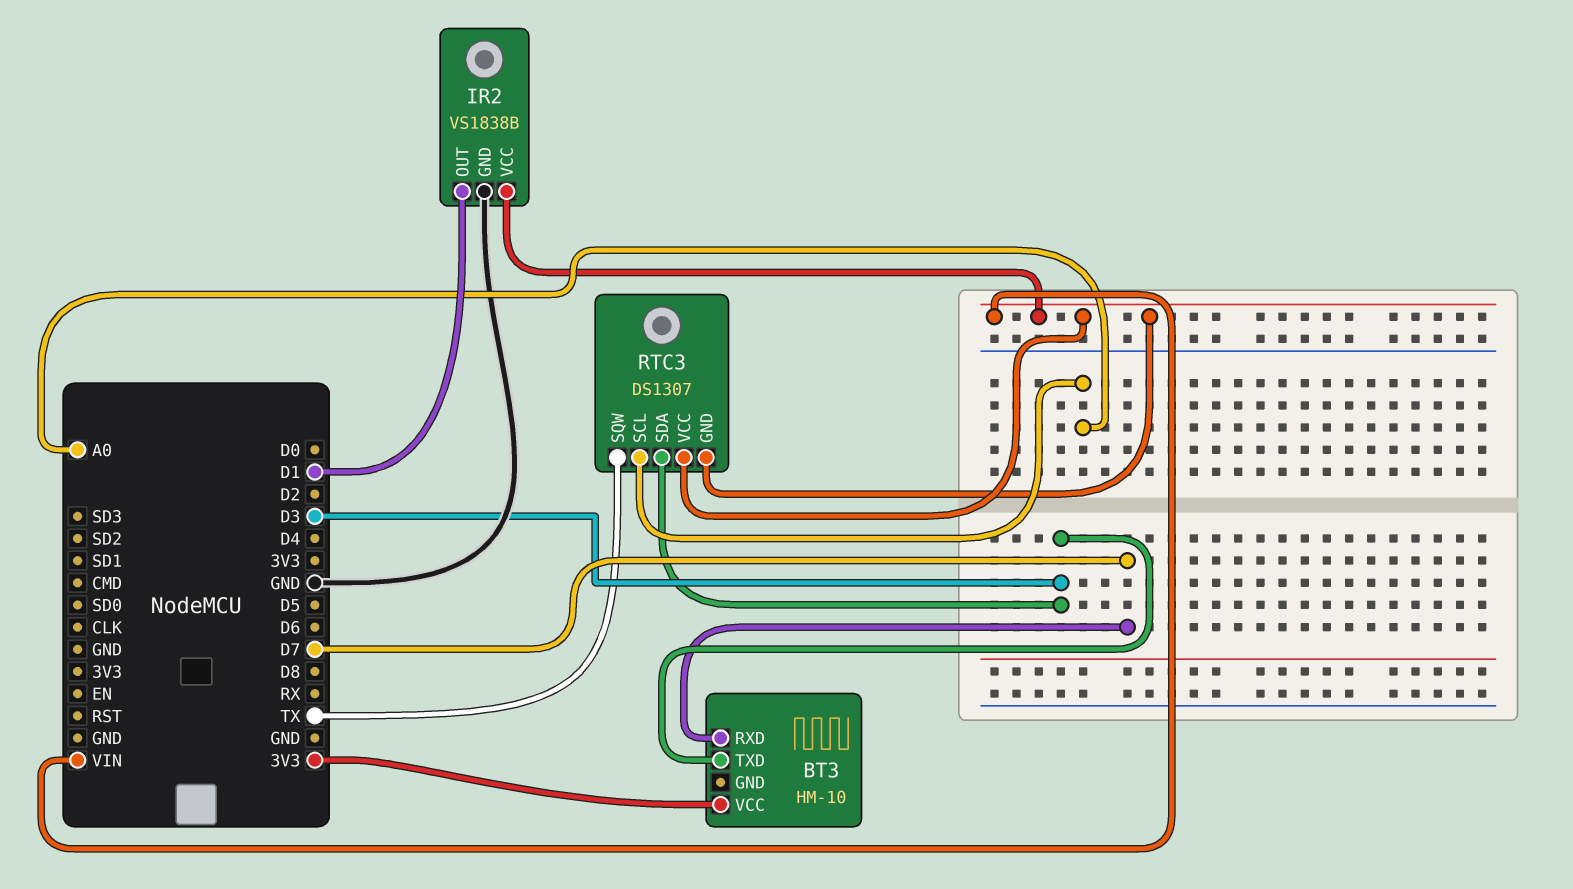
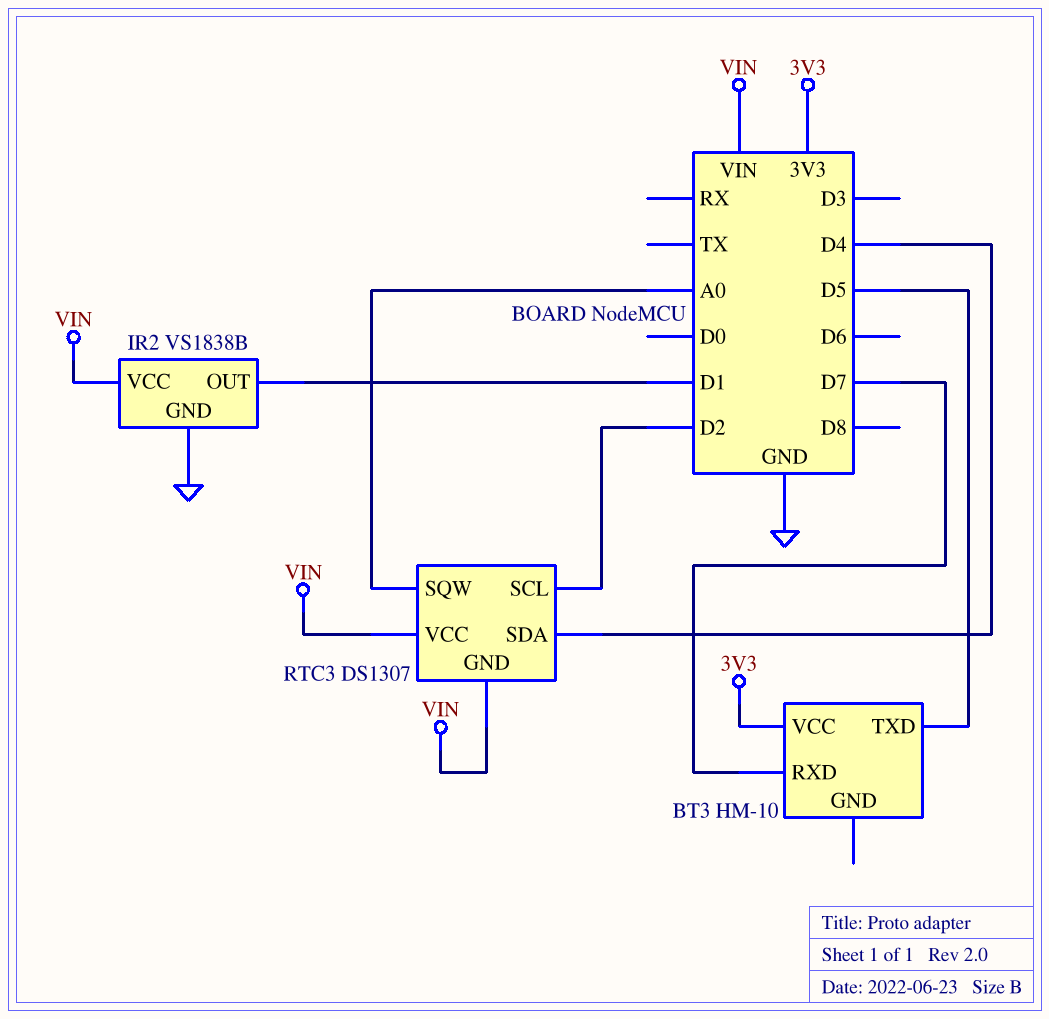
BT3 pin TXD: D3 -> D5
RTC3 pin SCL: A0 -> D2
RTC3 pin SDA: D3 -> D4
RTC3 pin SQW: TX -> A0

